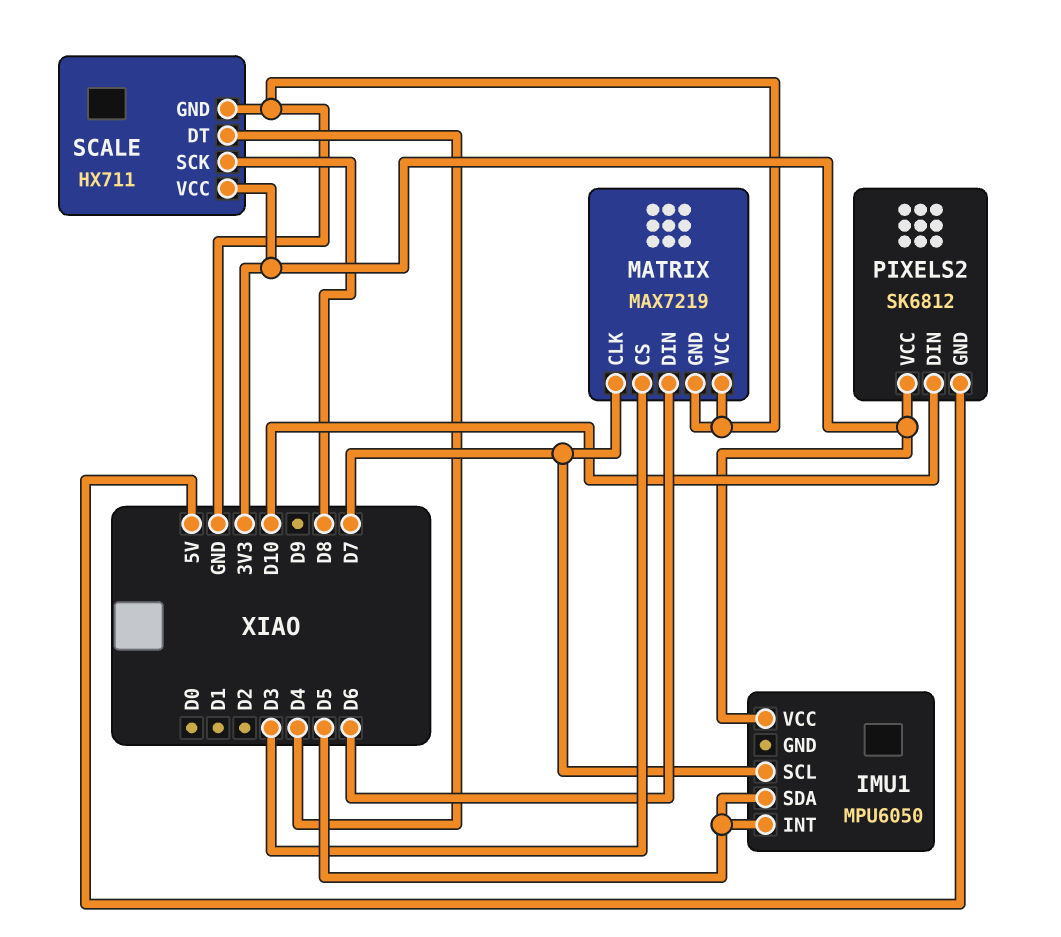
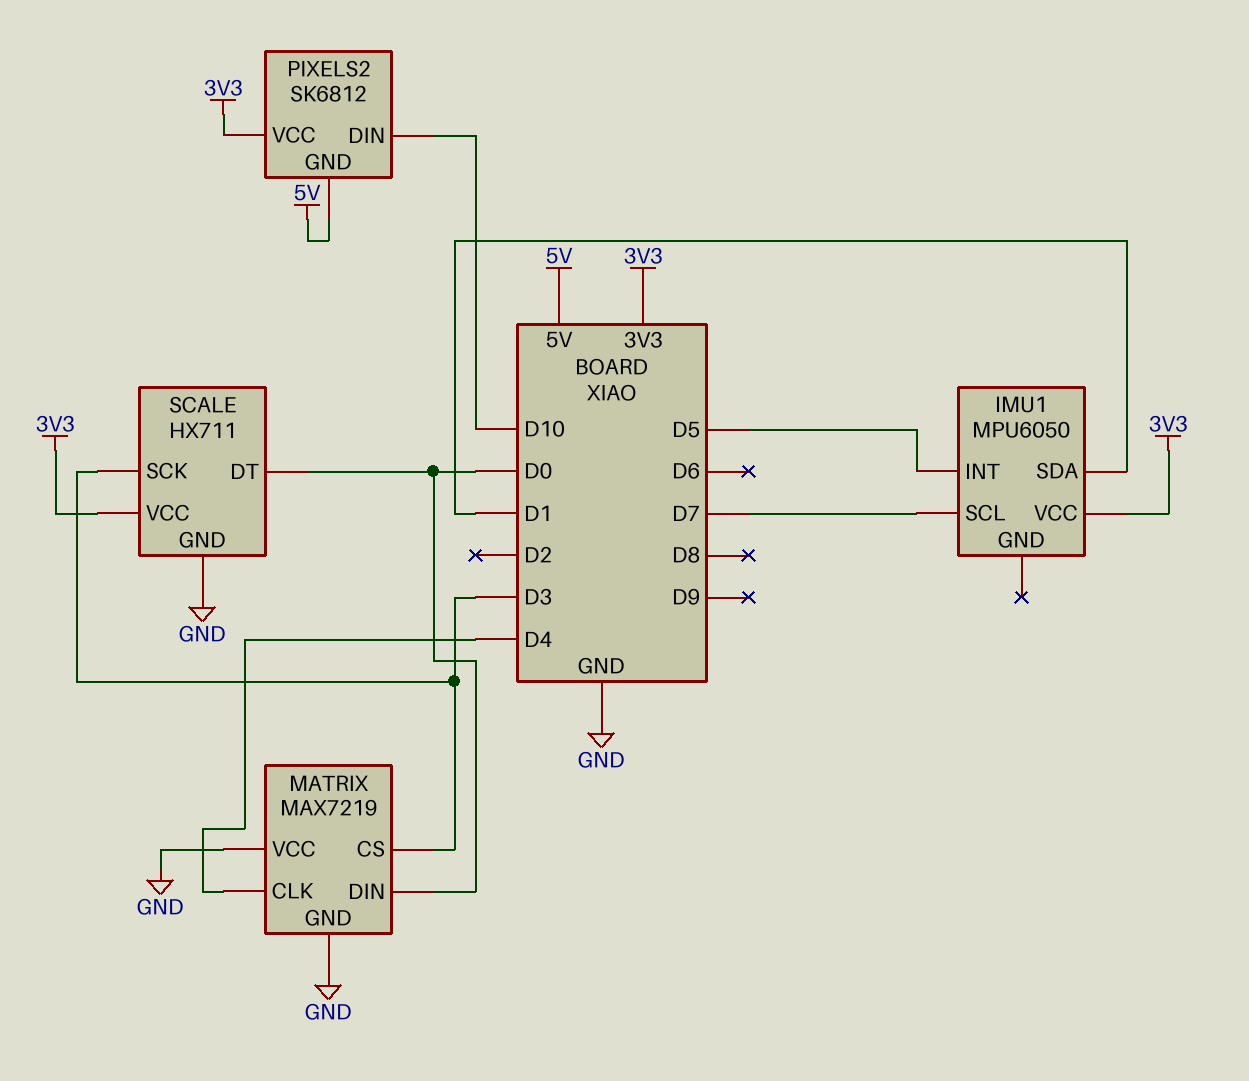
IMU1 pin SDA: D5 -> D1
MATRIX pin CLK: D7 -> D4
MATRIX pin DIN: D6 -> D0
SCALE pin DT: D4 -> D0
SCALE pin SCK: D8 -> D3

